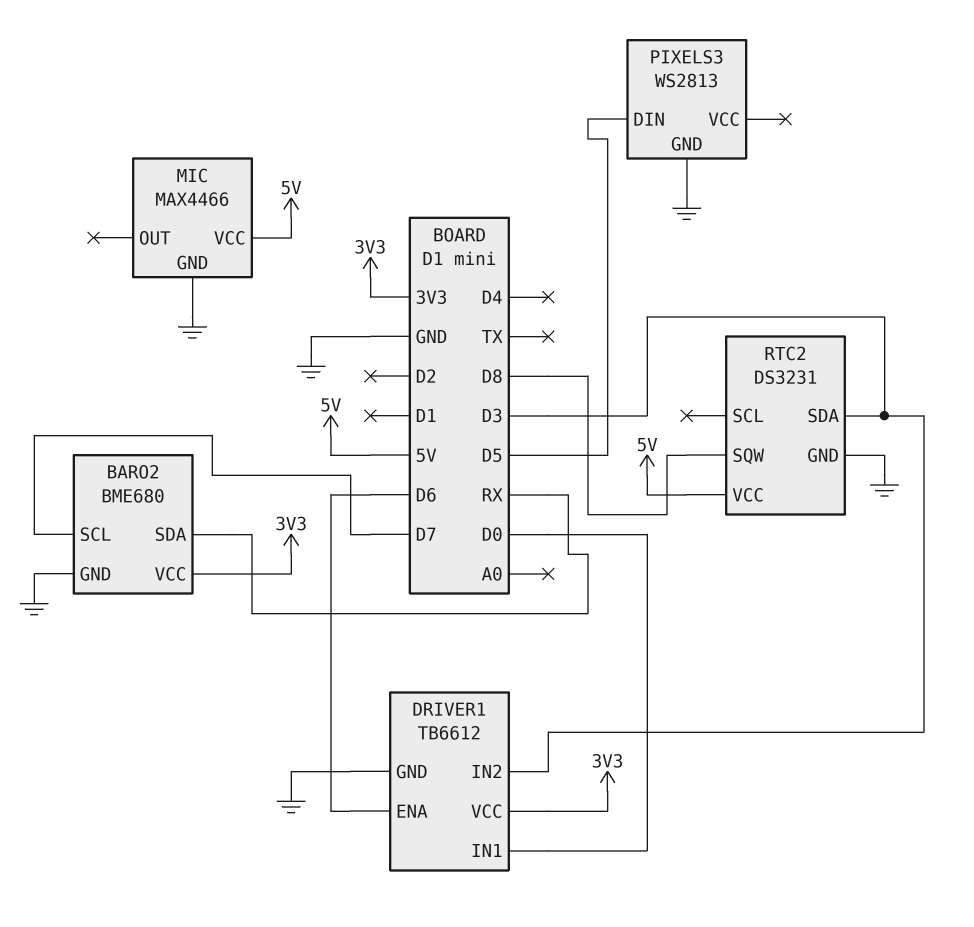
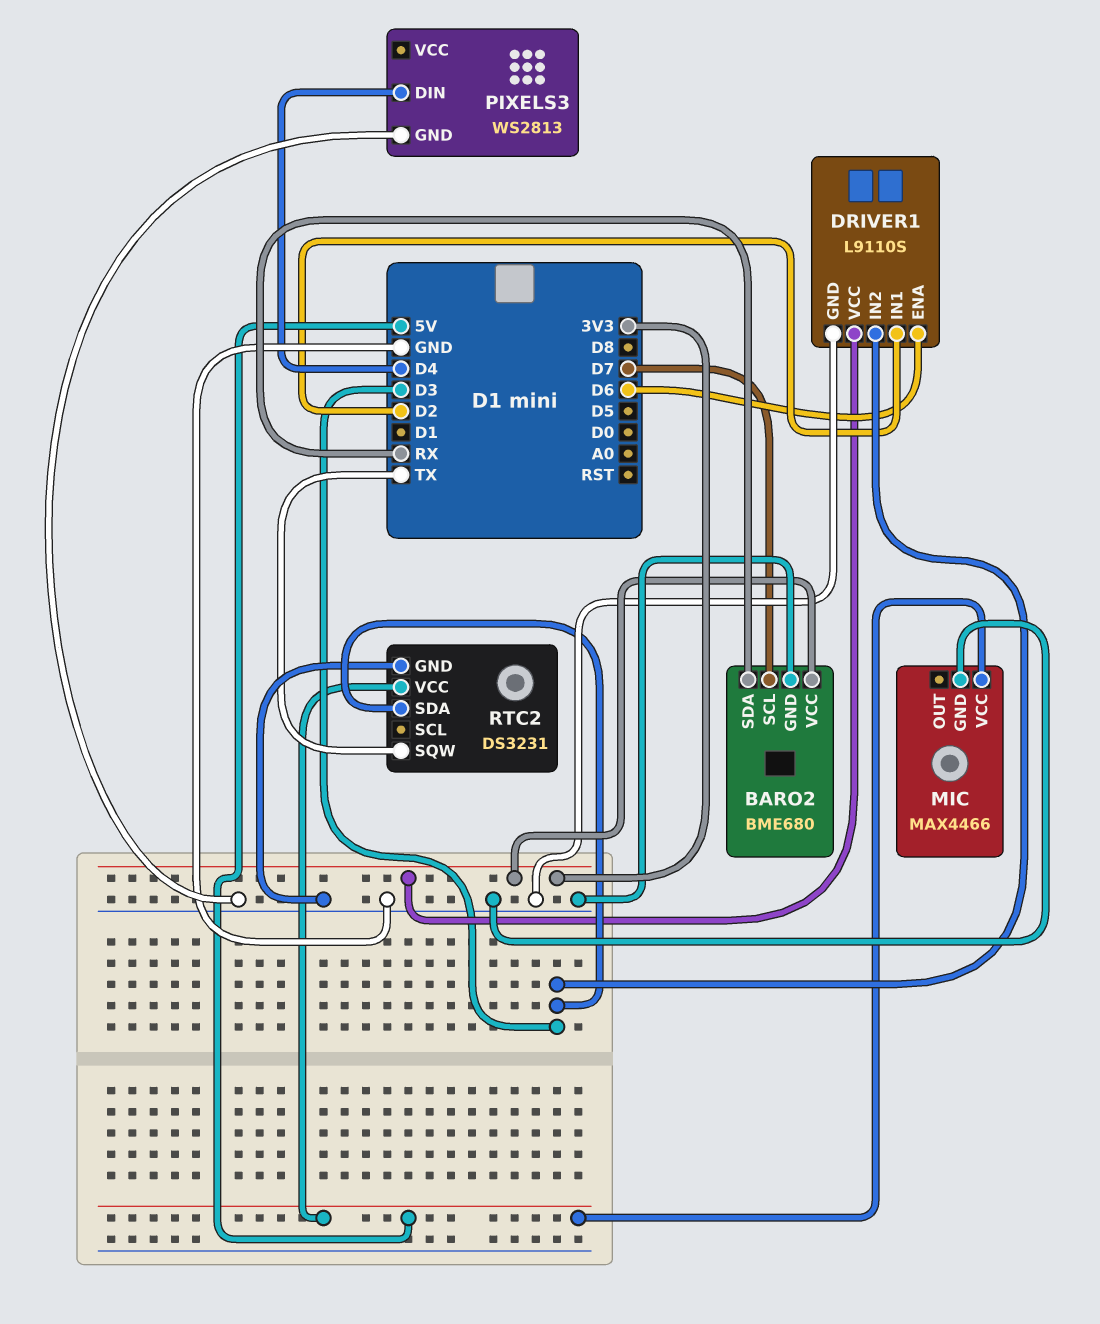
DRIVER1: TB6612 -> L9110S
DRIVER1 pin IN1: D0 -> D2
PIXELS3 pin DIN: D5 -> D4
RTC2 pin SQW: D8 -> TX

